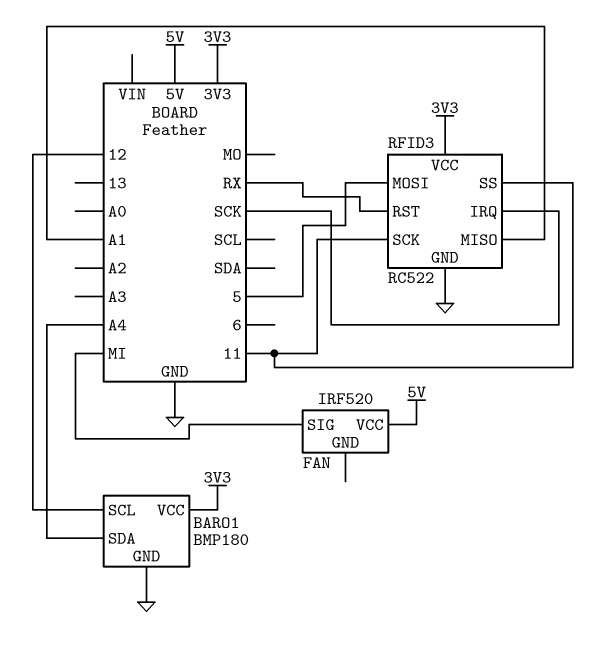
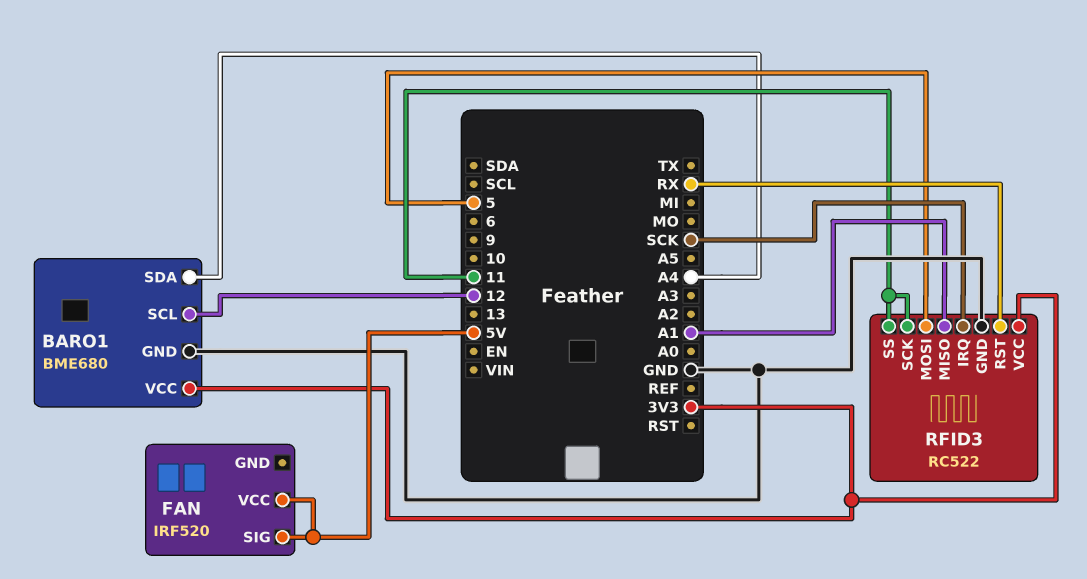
BARO1: BMP180 -> BME680
FAN pin SIG: MI -> 5V

